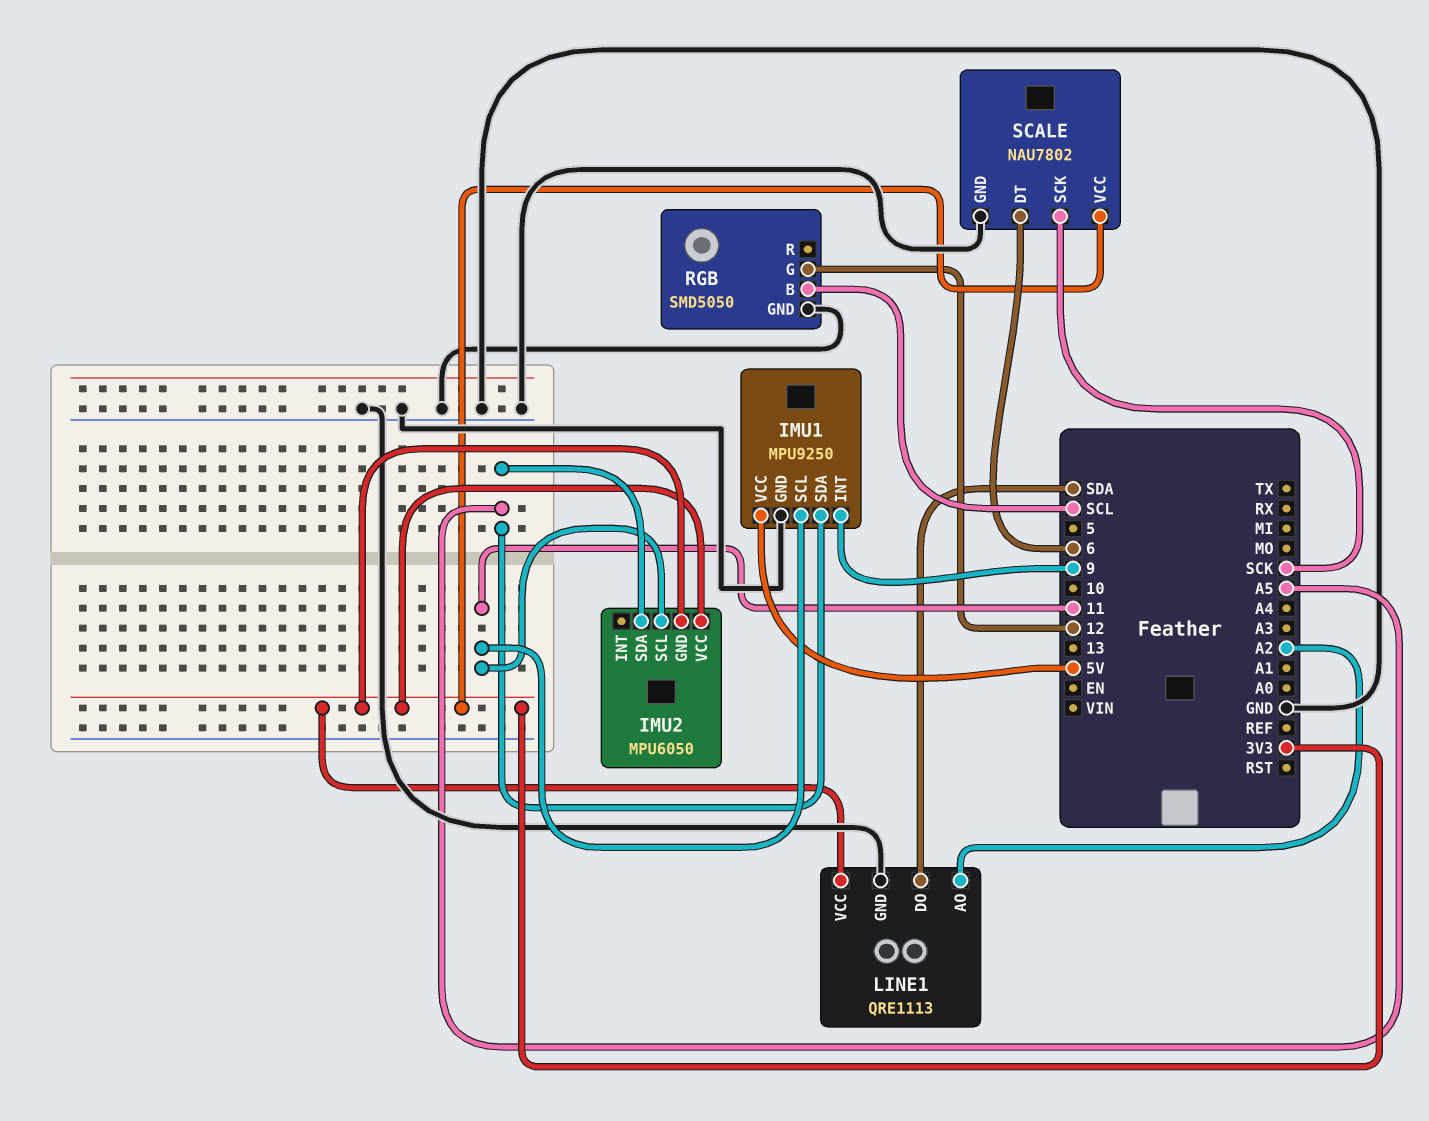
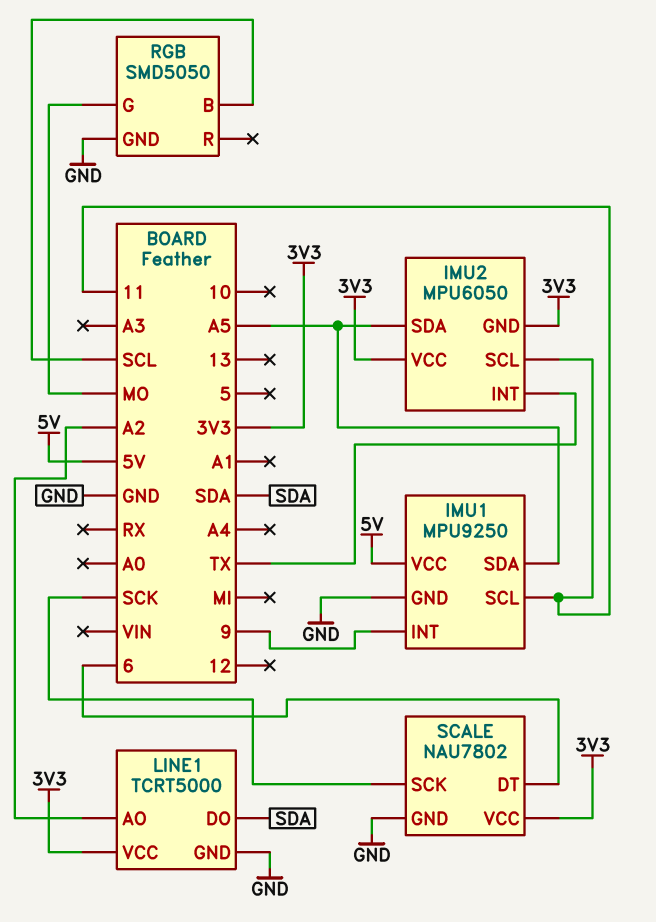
IMU2 pin INT: none -> TX
LINE1: QRE1113 -> TCRT5000
RGB pin G: 12 -> MO

